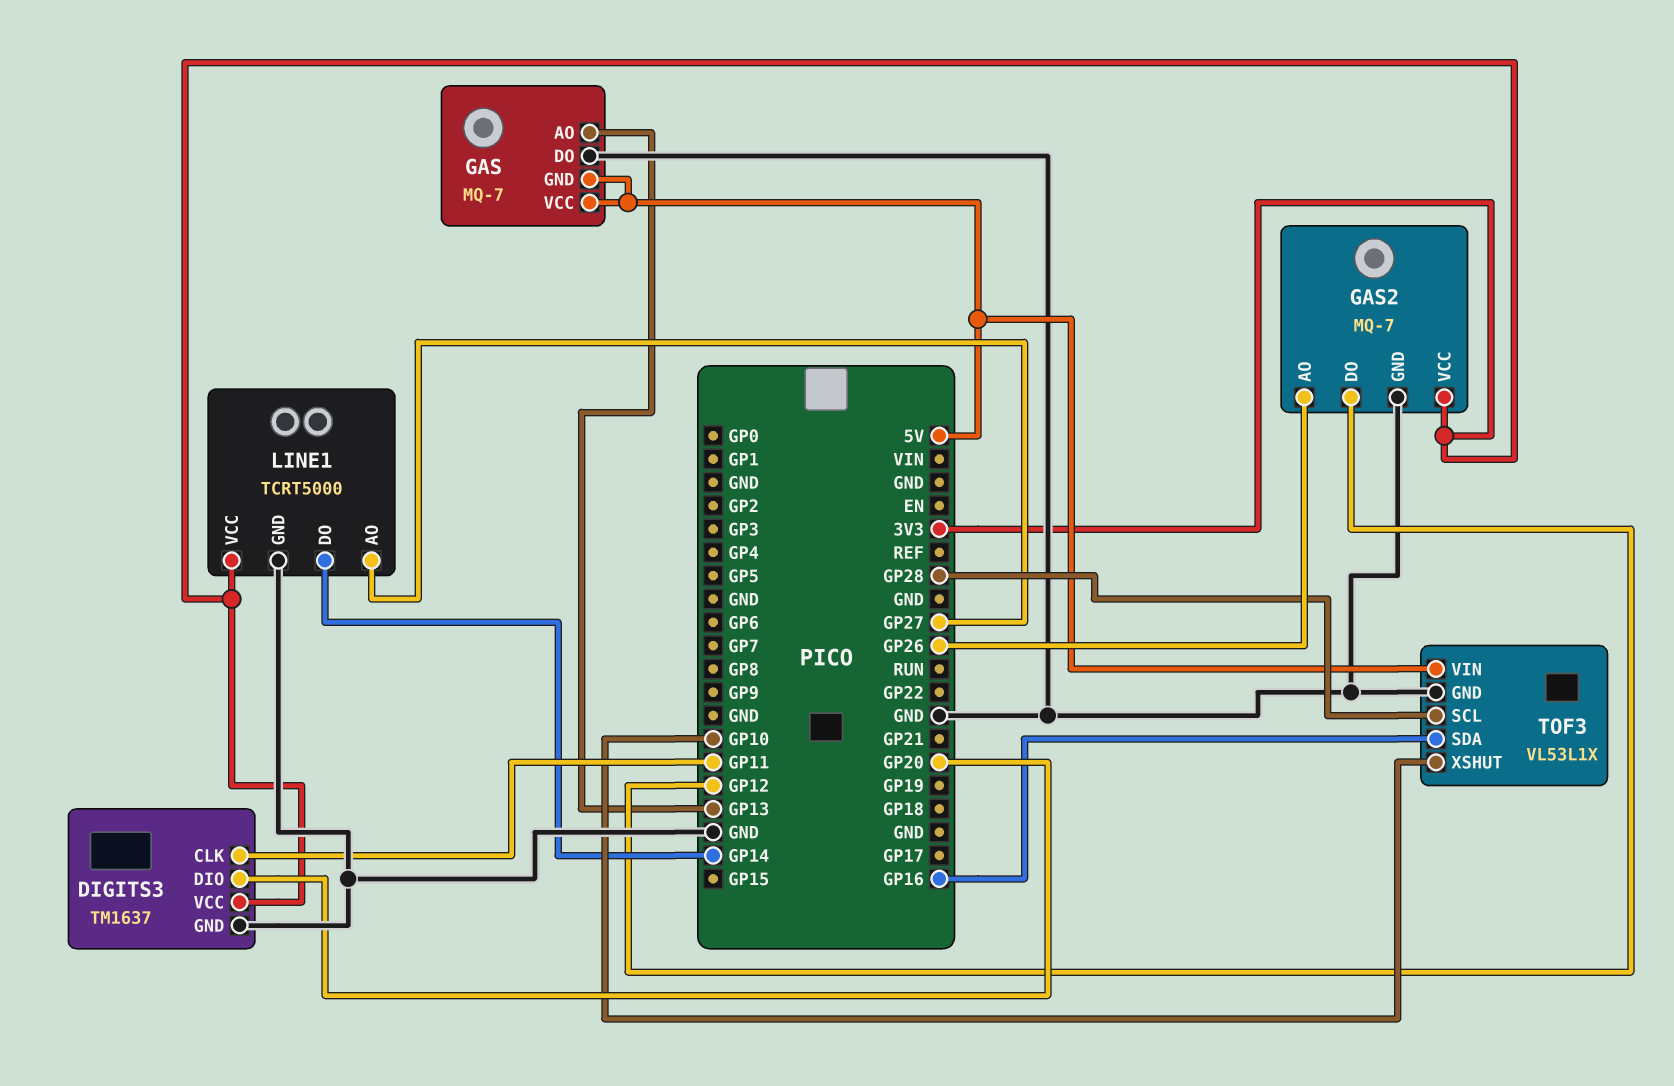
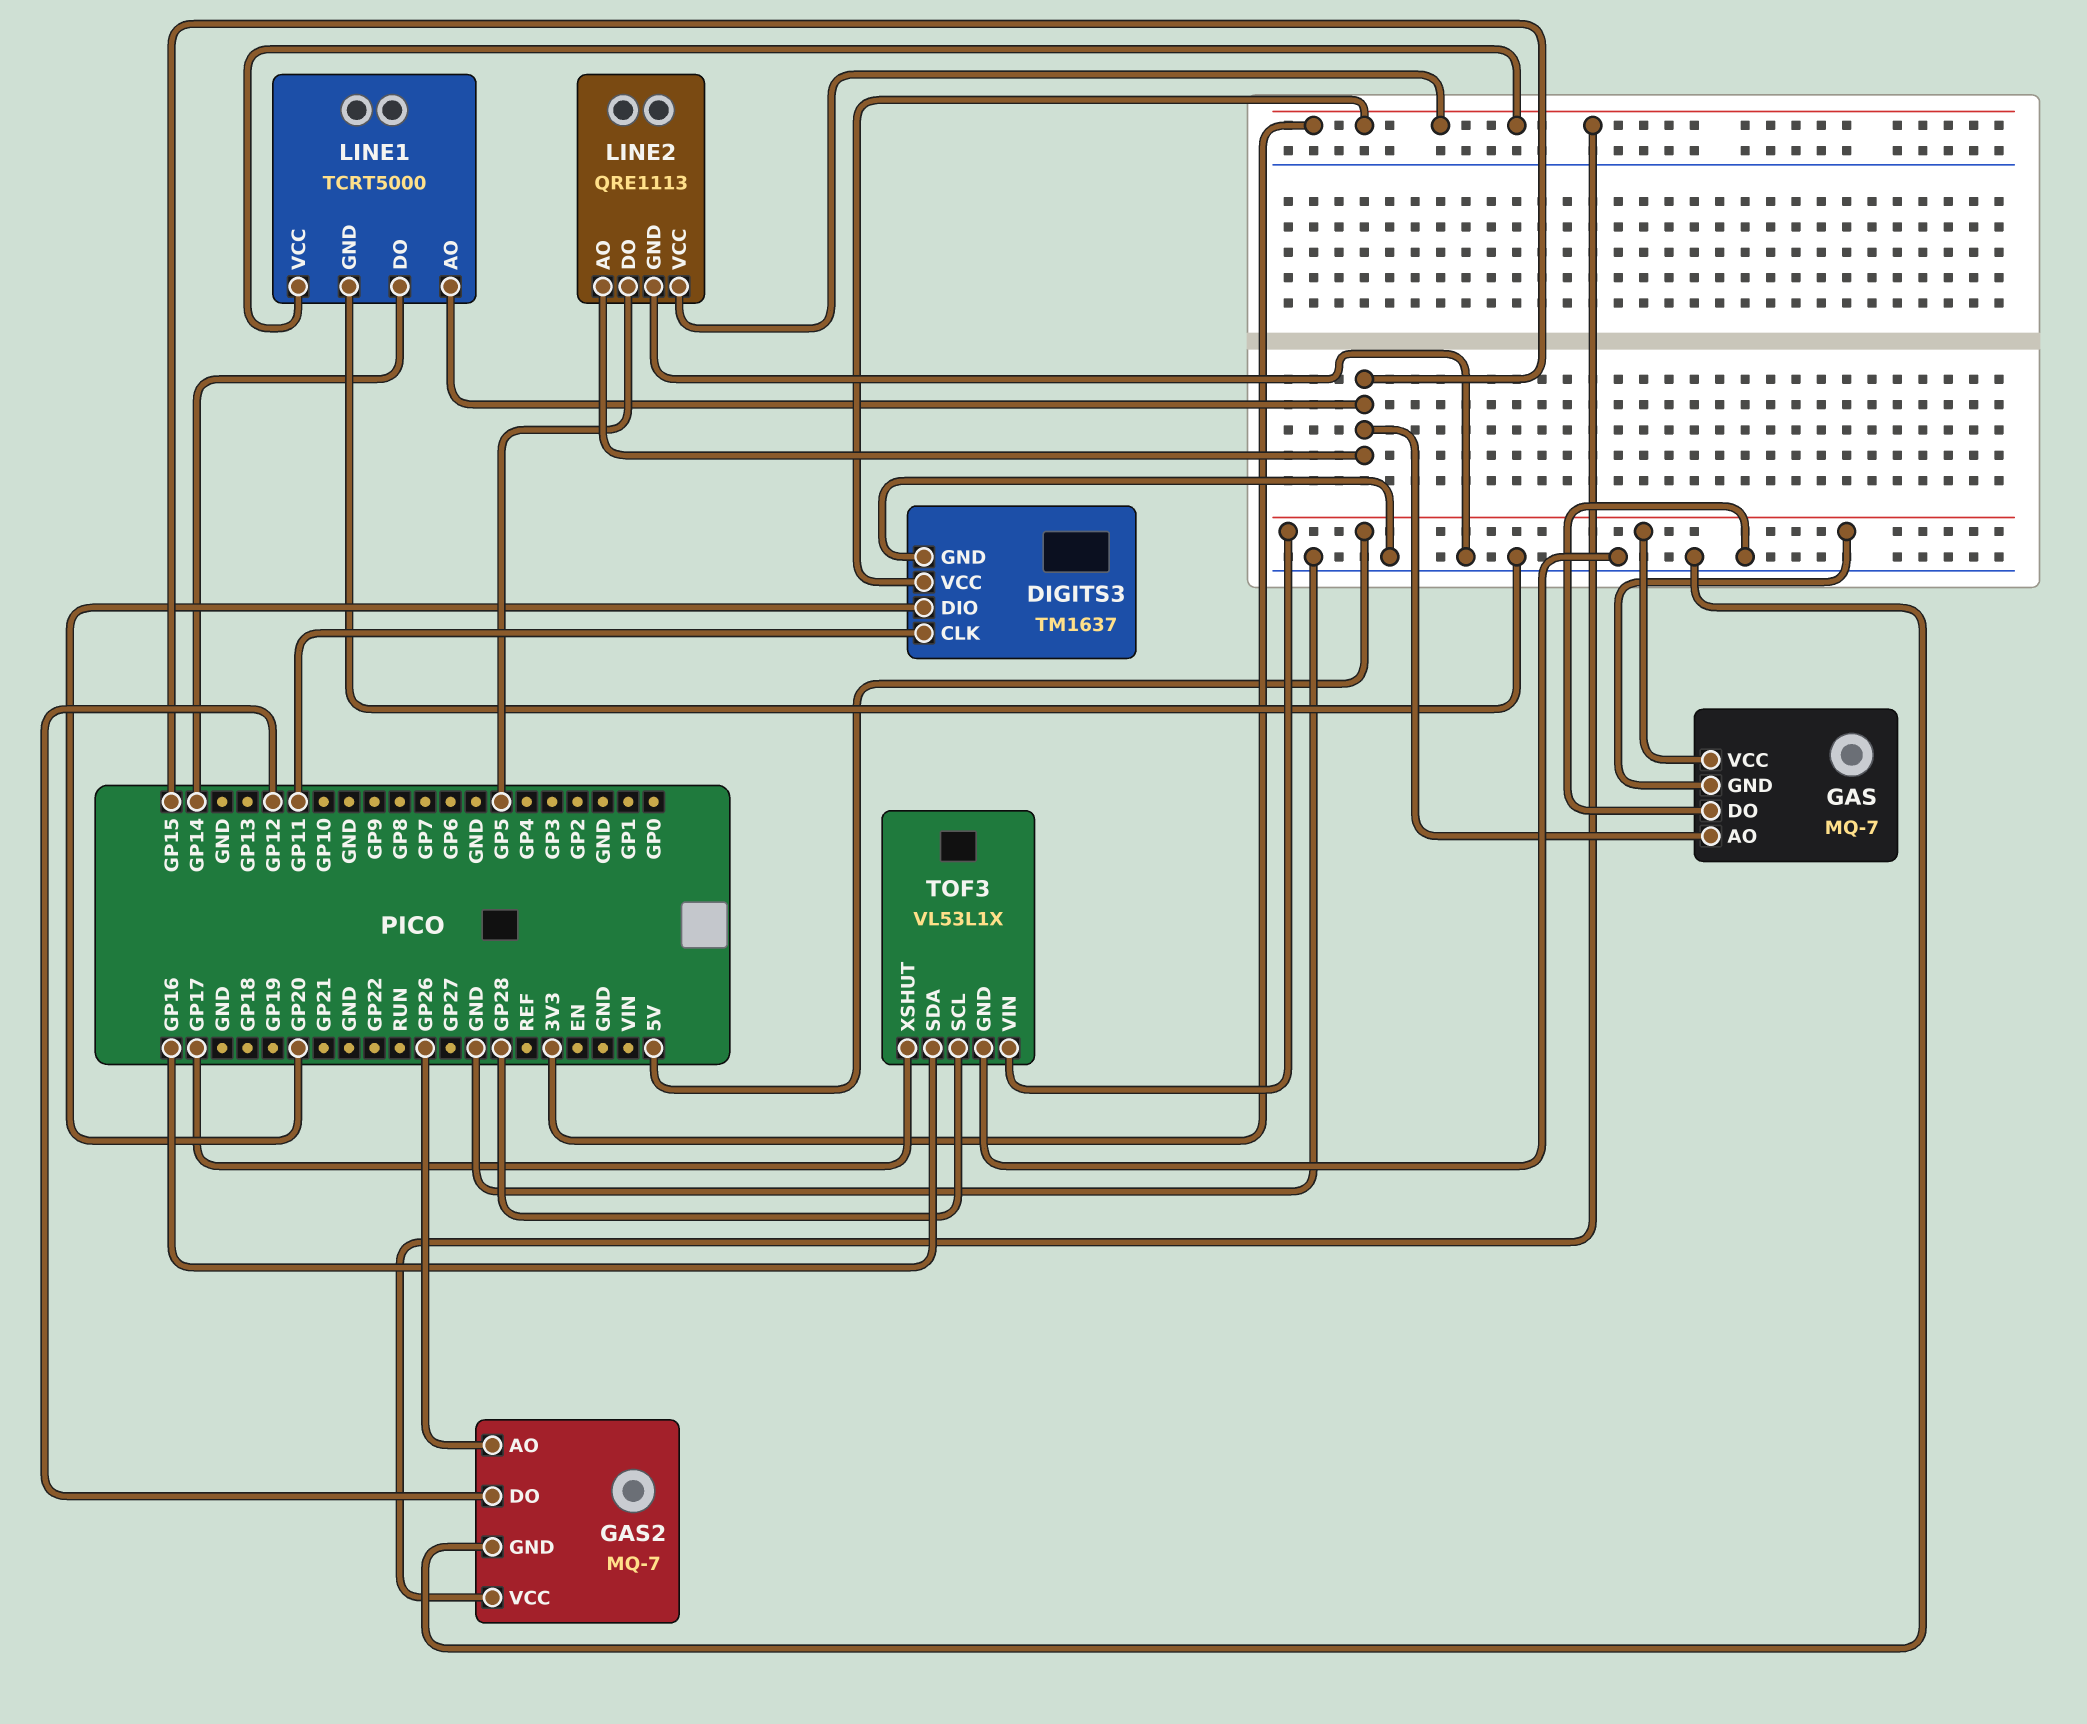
GAS pin AO: GP13 -> GP15
LINE1 pin AO: GP27 -> GP15
LINE2: none -> QRE1113
LINE2 pin AO: none -> GP15
LINE2 pin DO: none -> GP5
LINE2 pin GND: none -> GND
LINE2 pin VCC: none -> 3V3
TOF3 pin XSHUT: GP10 -> GP17

